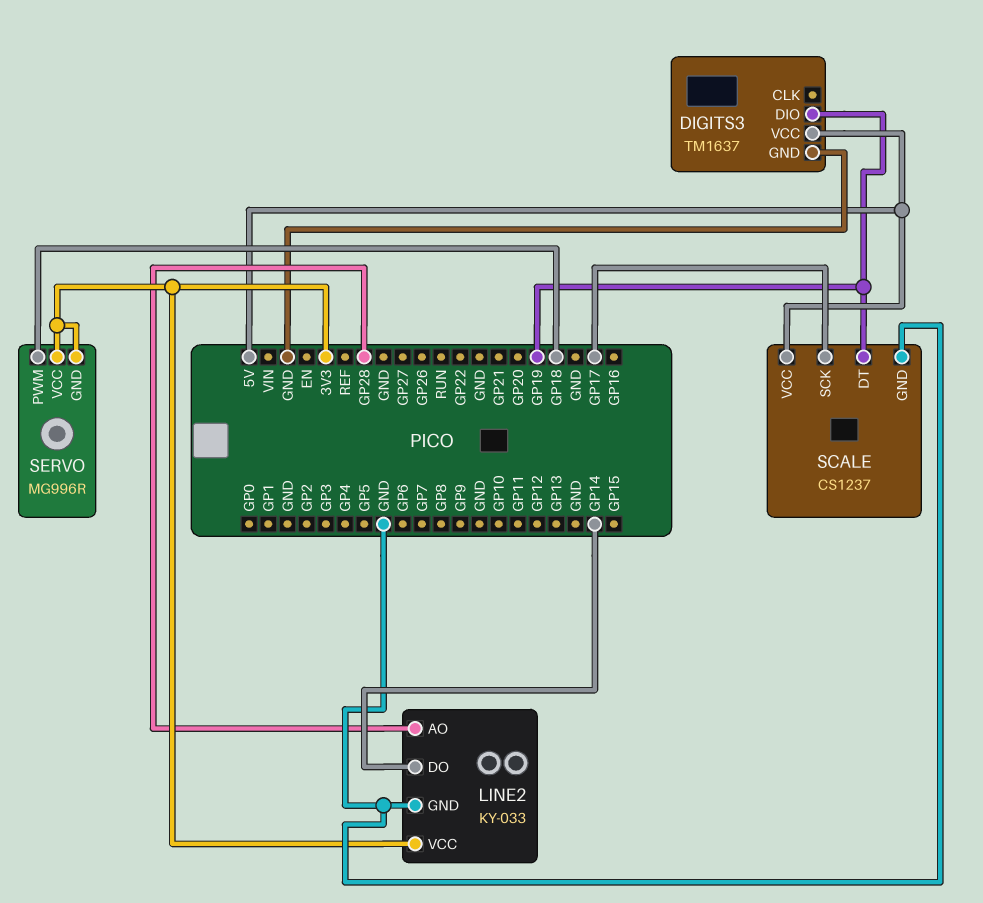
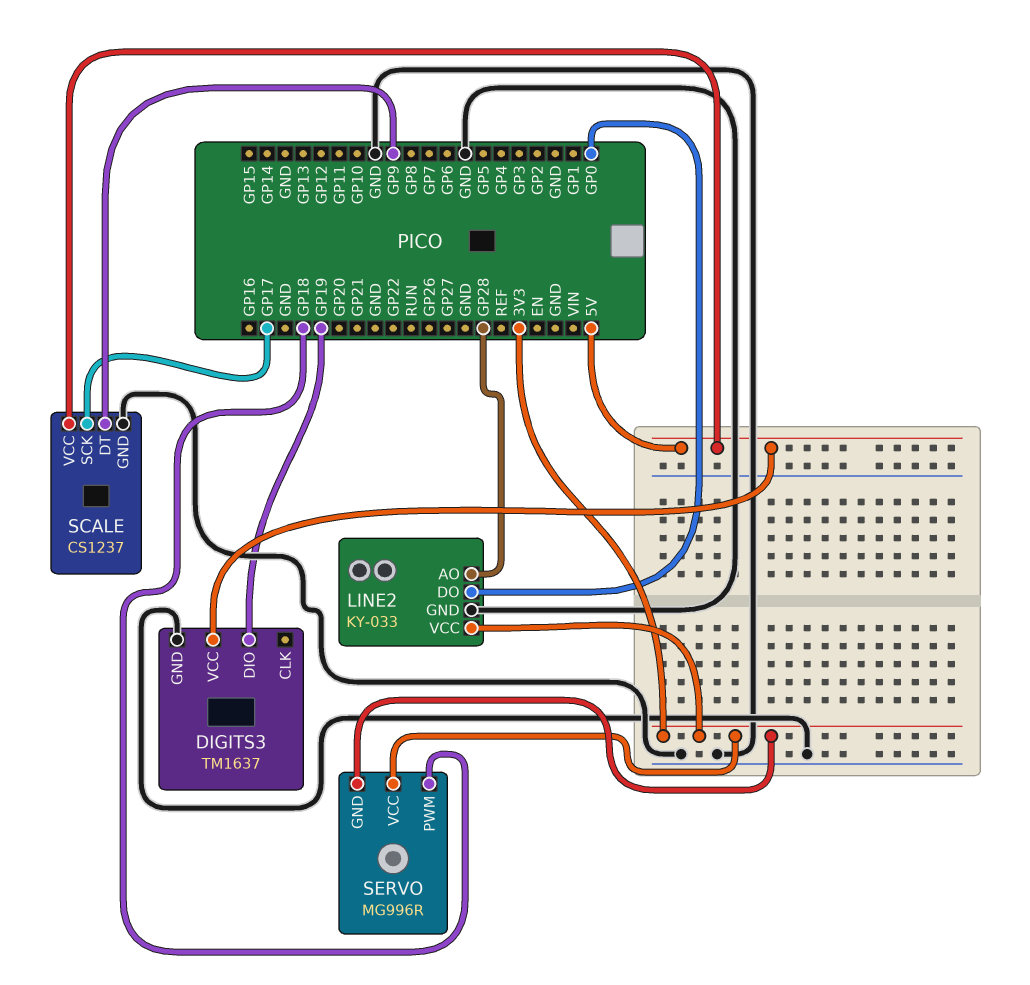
LINE2 pin DO: GP14 -> GP0
SCALE pin DT: GP19 -> GP9

